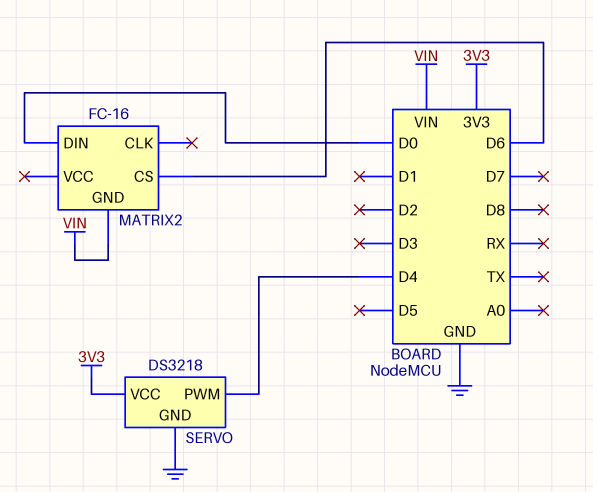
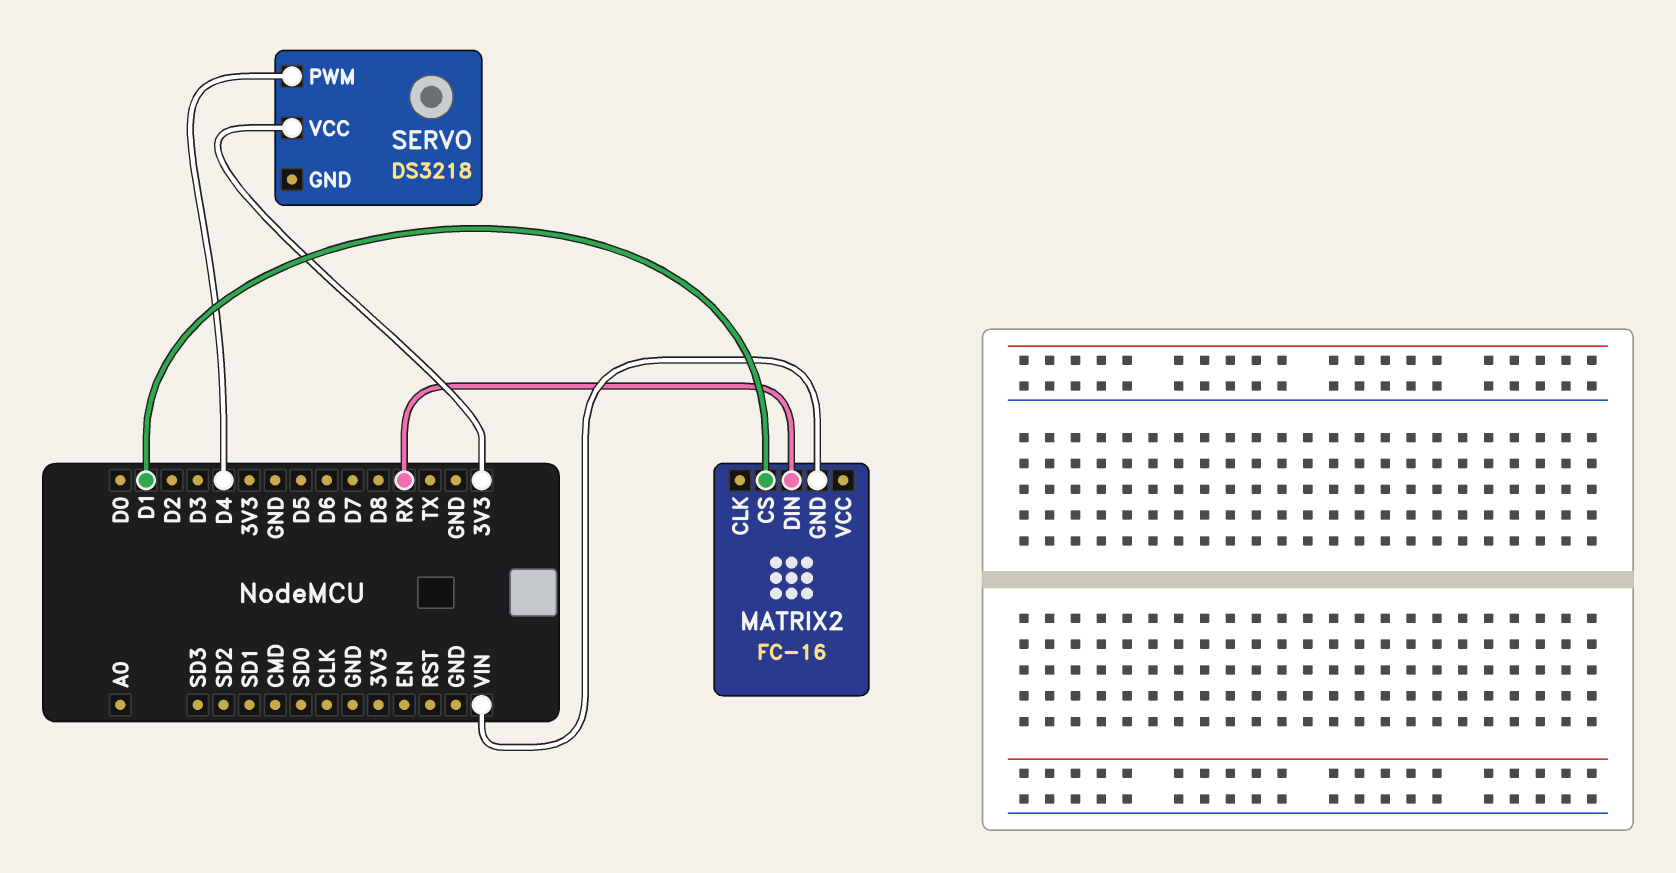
MATRIX2 pin CS: D6 -> D1
MATRIX2 pin DIN: D0 -> RX
SERVO pin GND: GND -> none

